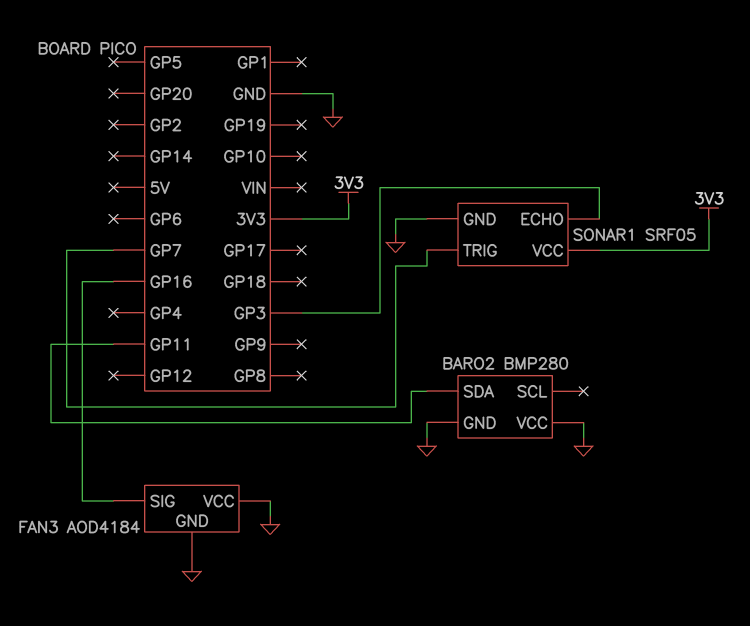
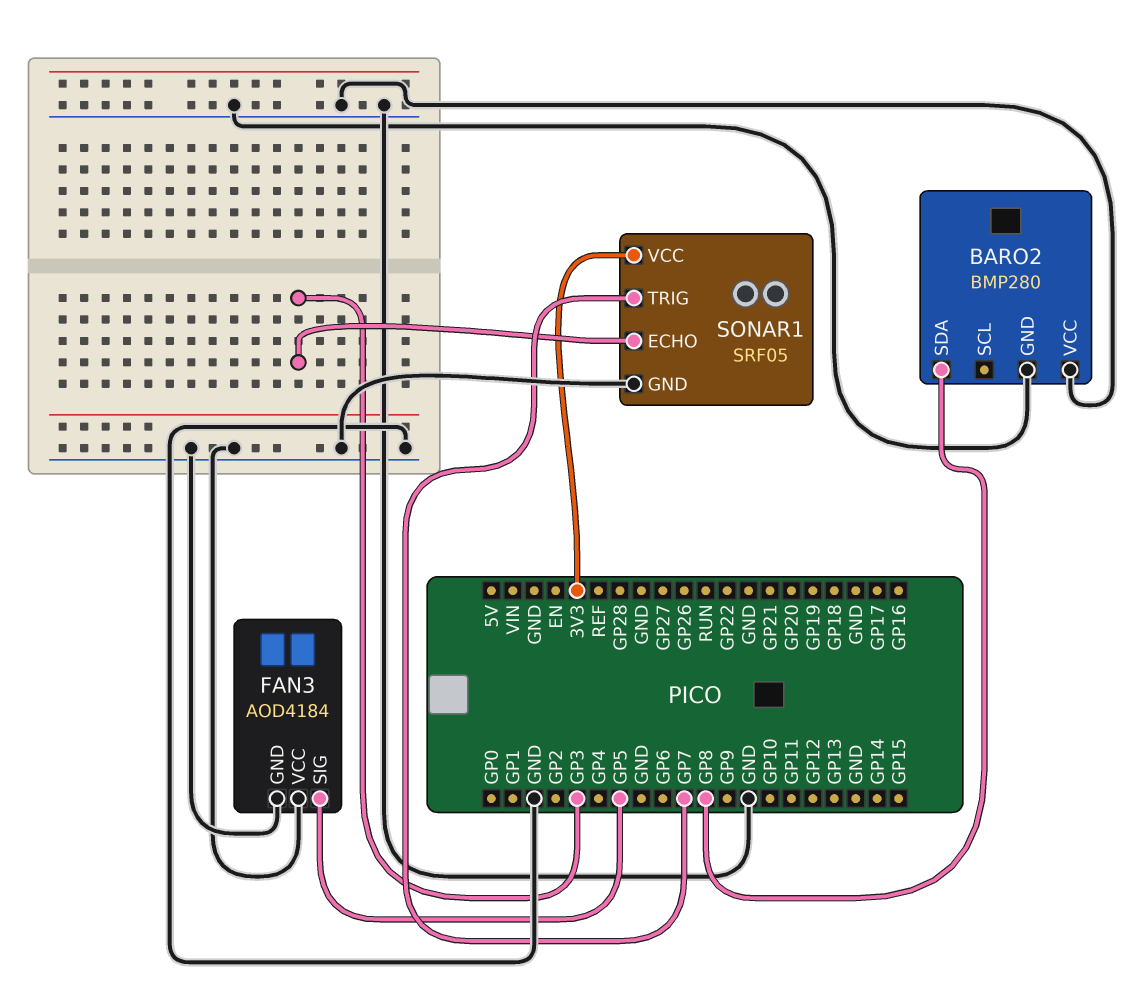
BARO2 pin SDA: GP11 -> GP8
FAN3 pin SIG: GP16 -> GP5

